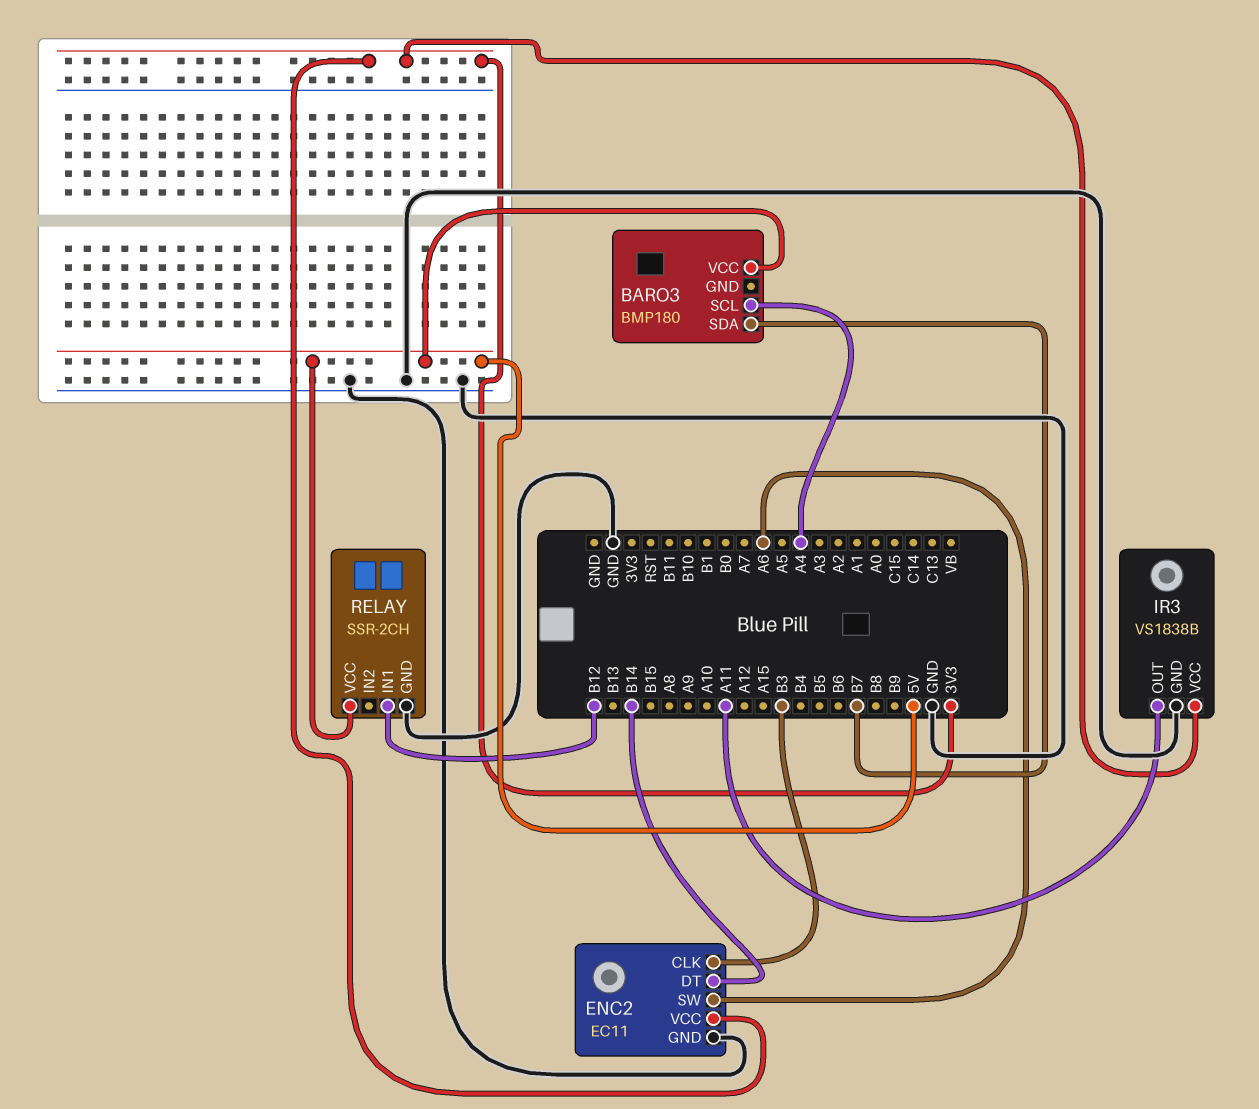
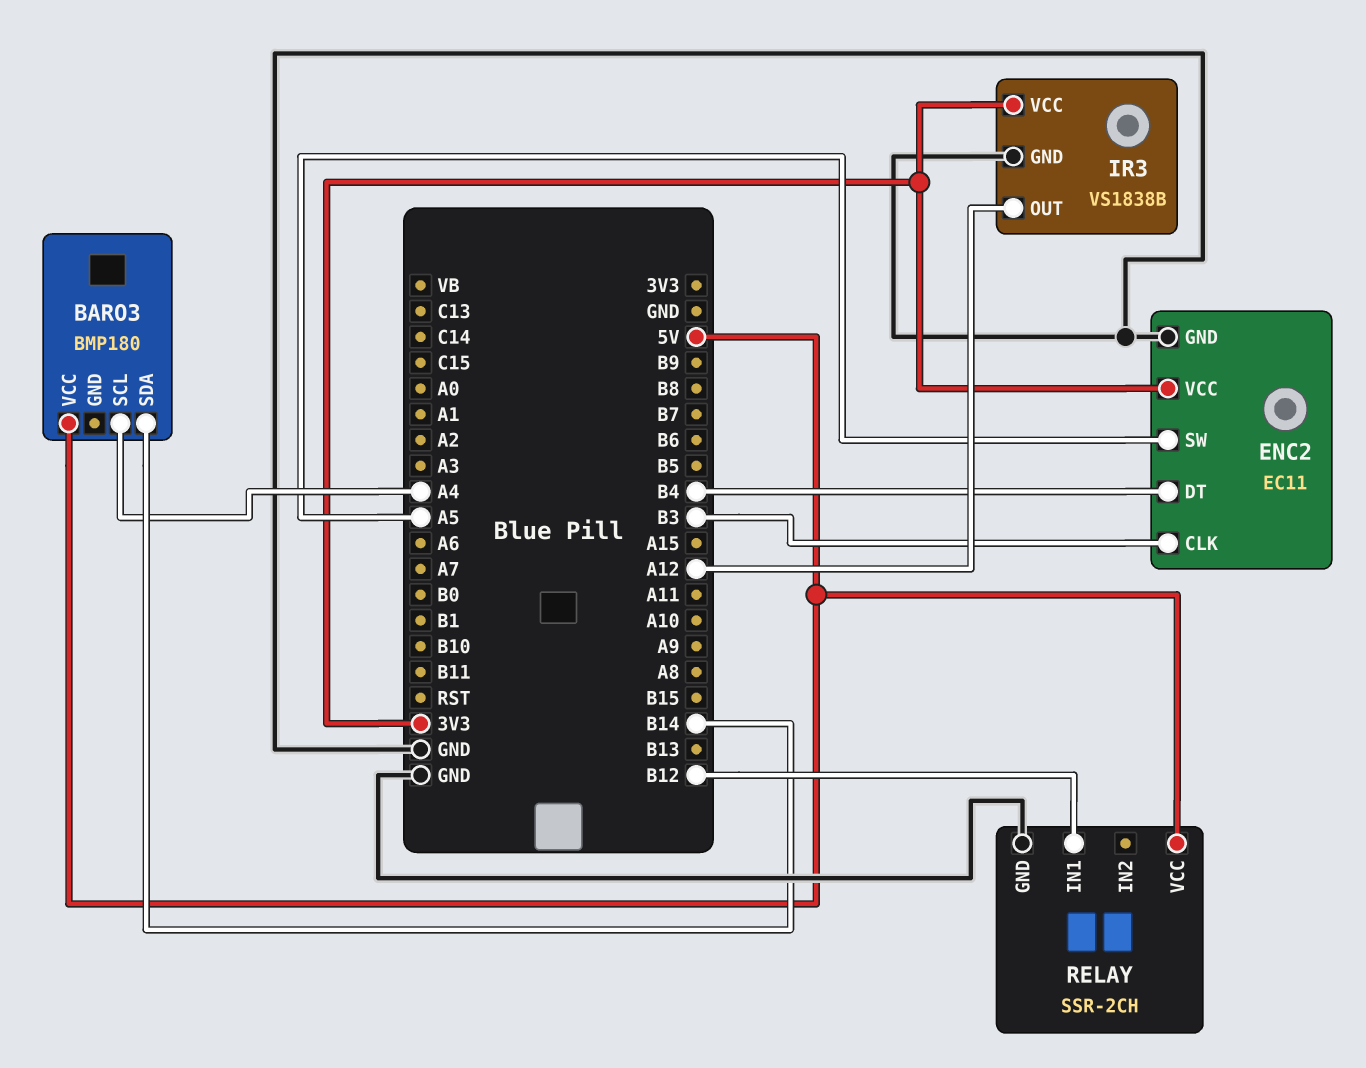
BARO3 pin SDA: B7 -> B14
ENC2 pin DT: B14 -> B4
ENC2 pin SW: A6 -> A5
IR3 pin OUT: A11 -> A12

